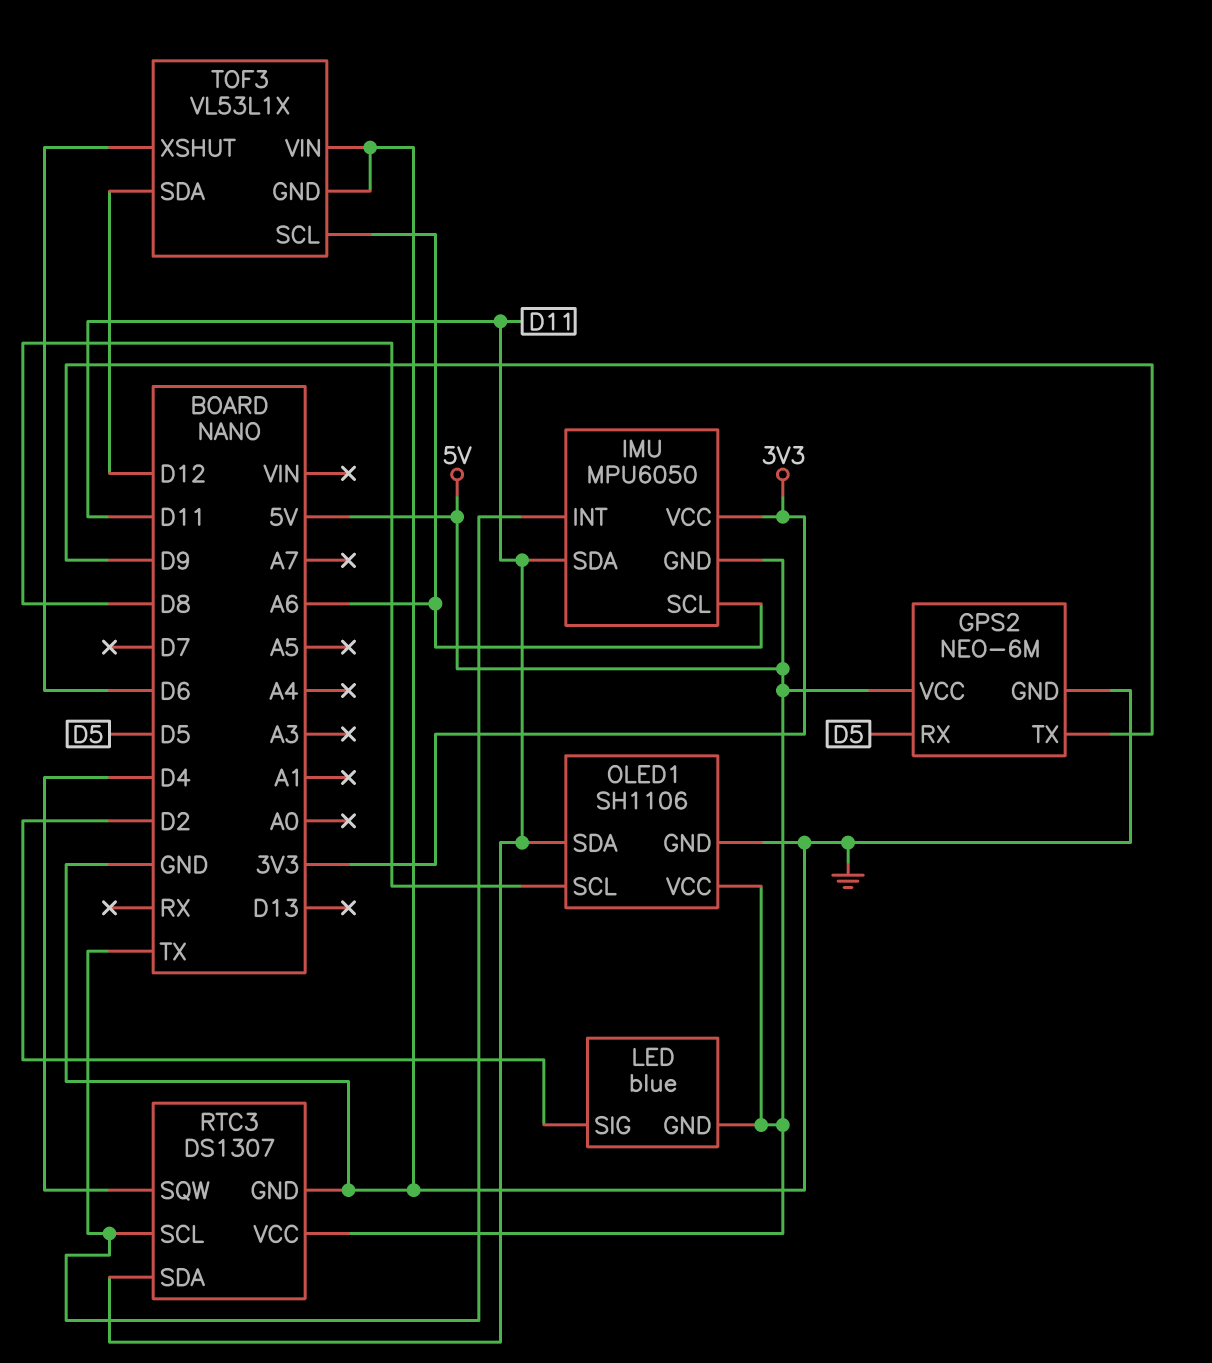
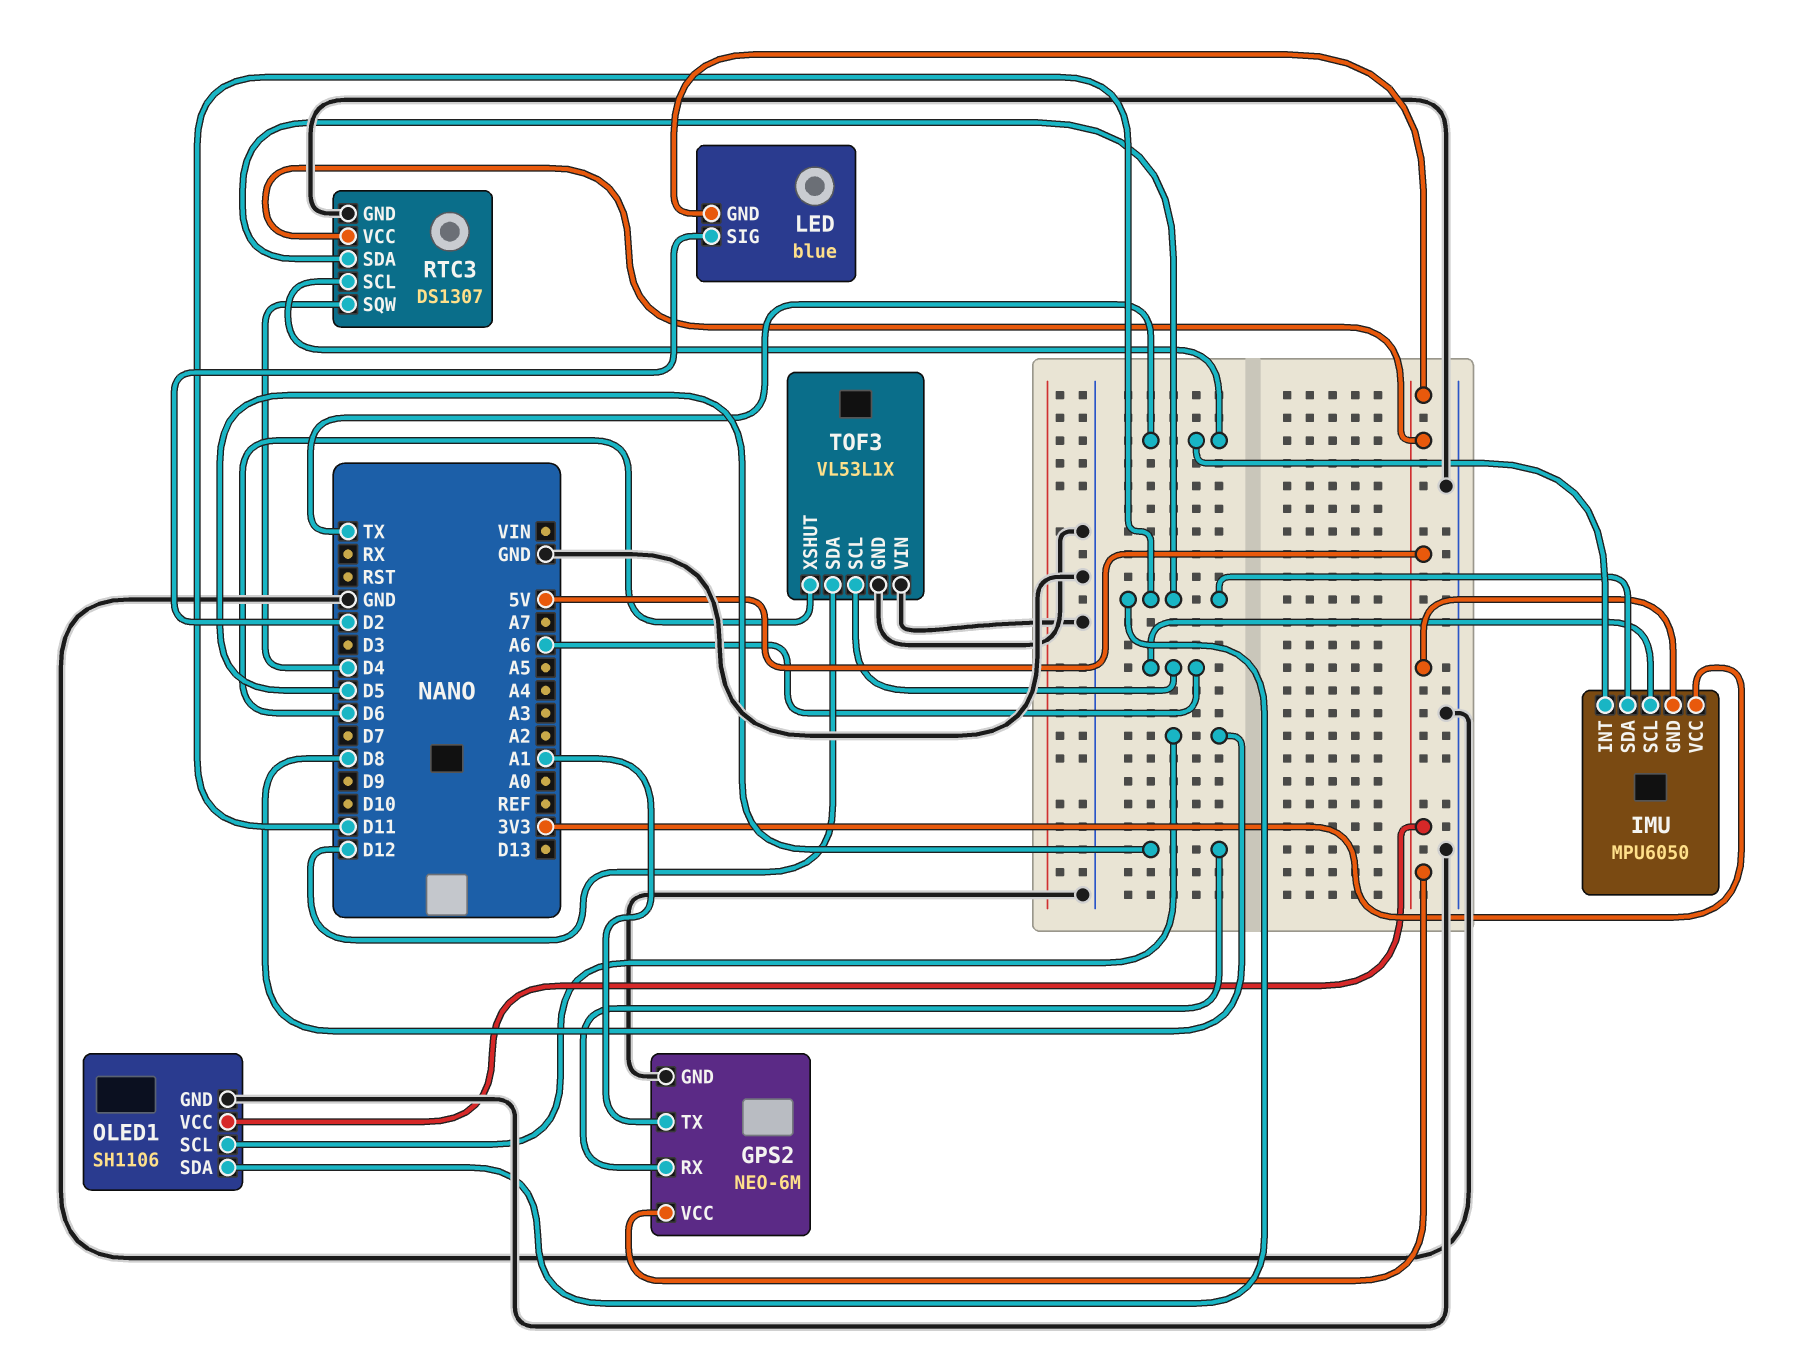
GPS2 pin TX: D9 -> A1

